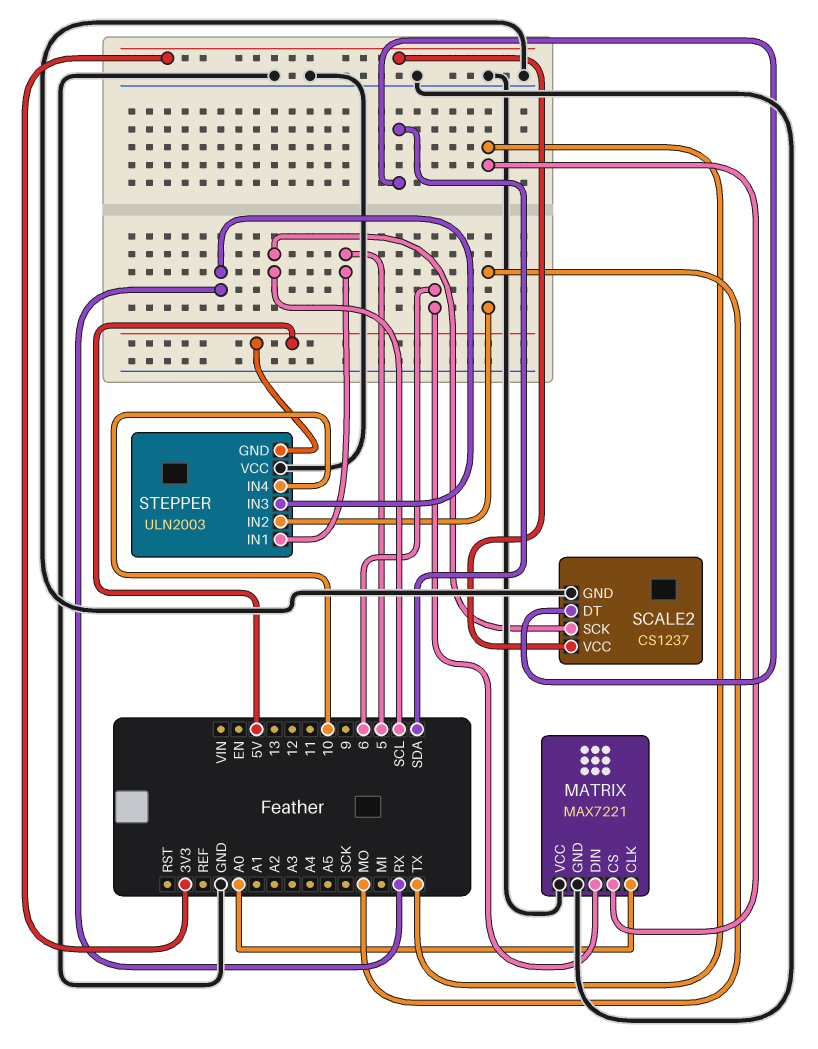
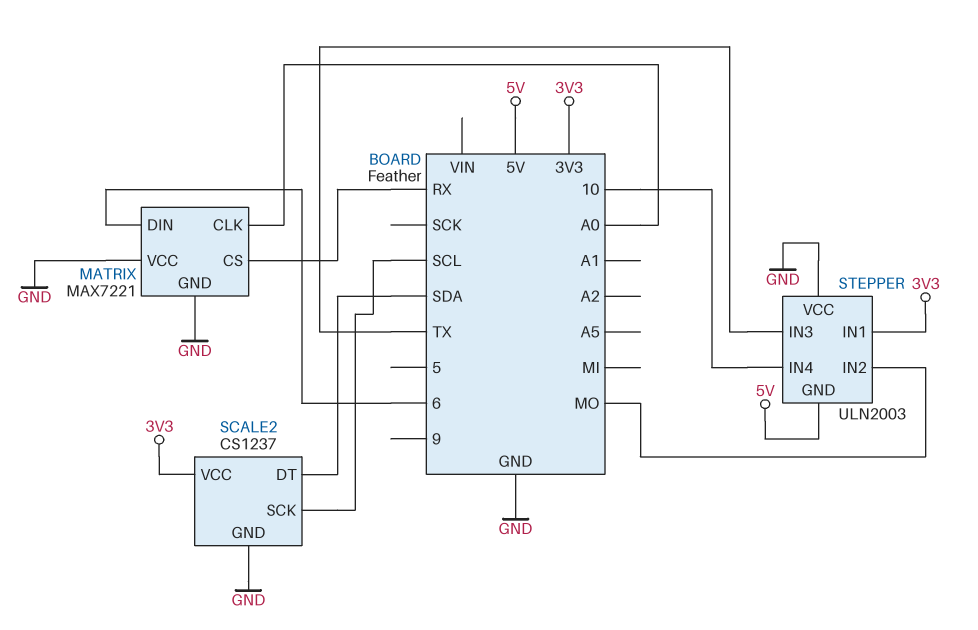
MATRIX pin CS: TX -> RX
STEPPER pin IN1: 5 -> 3V3
STEPPER pin IN3: RX -> TX

